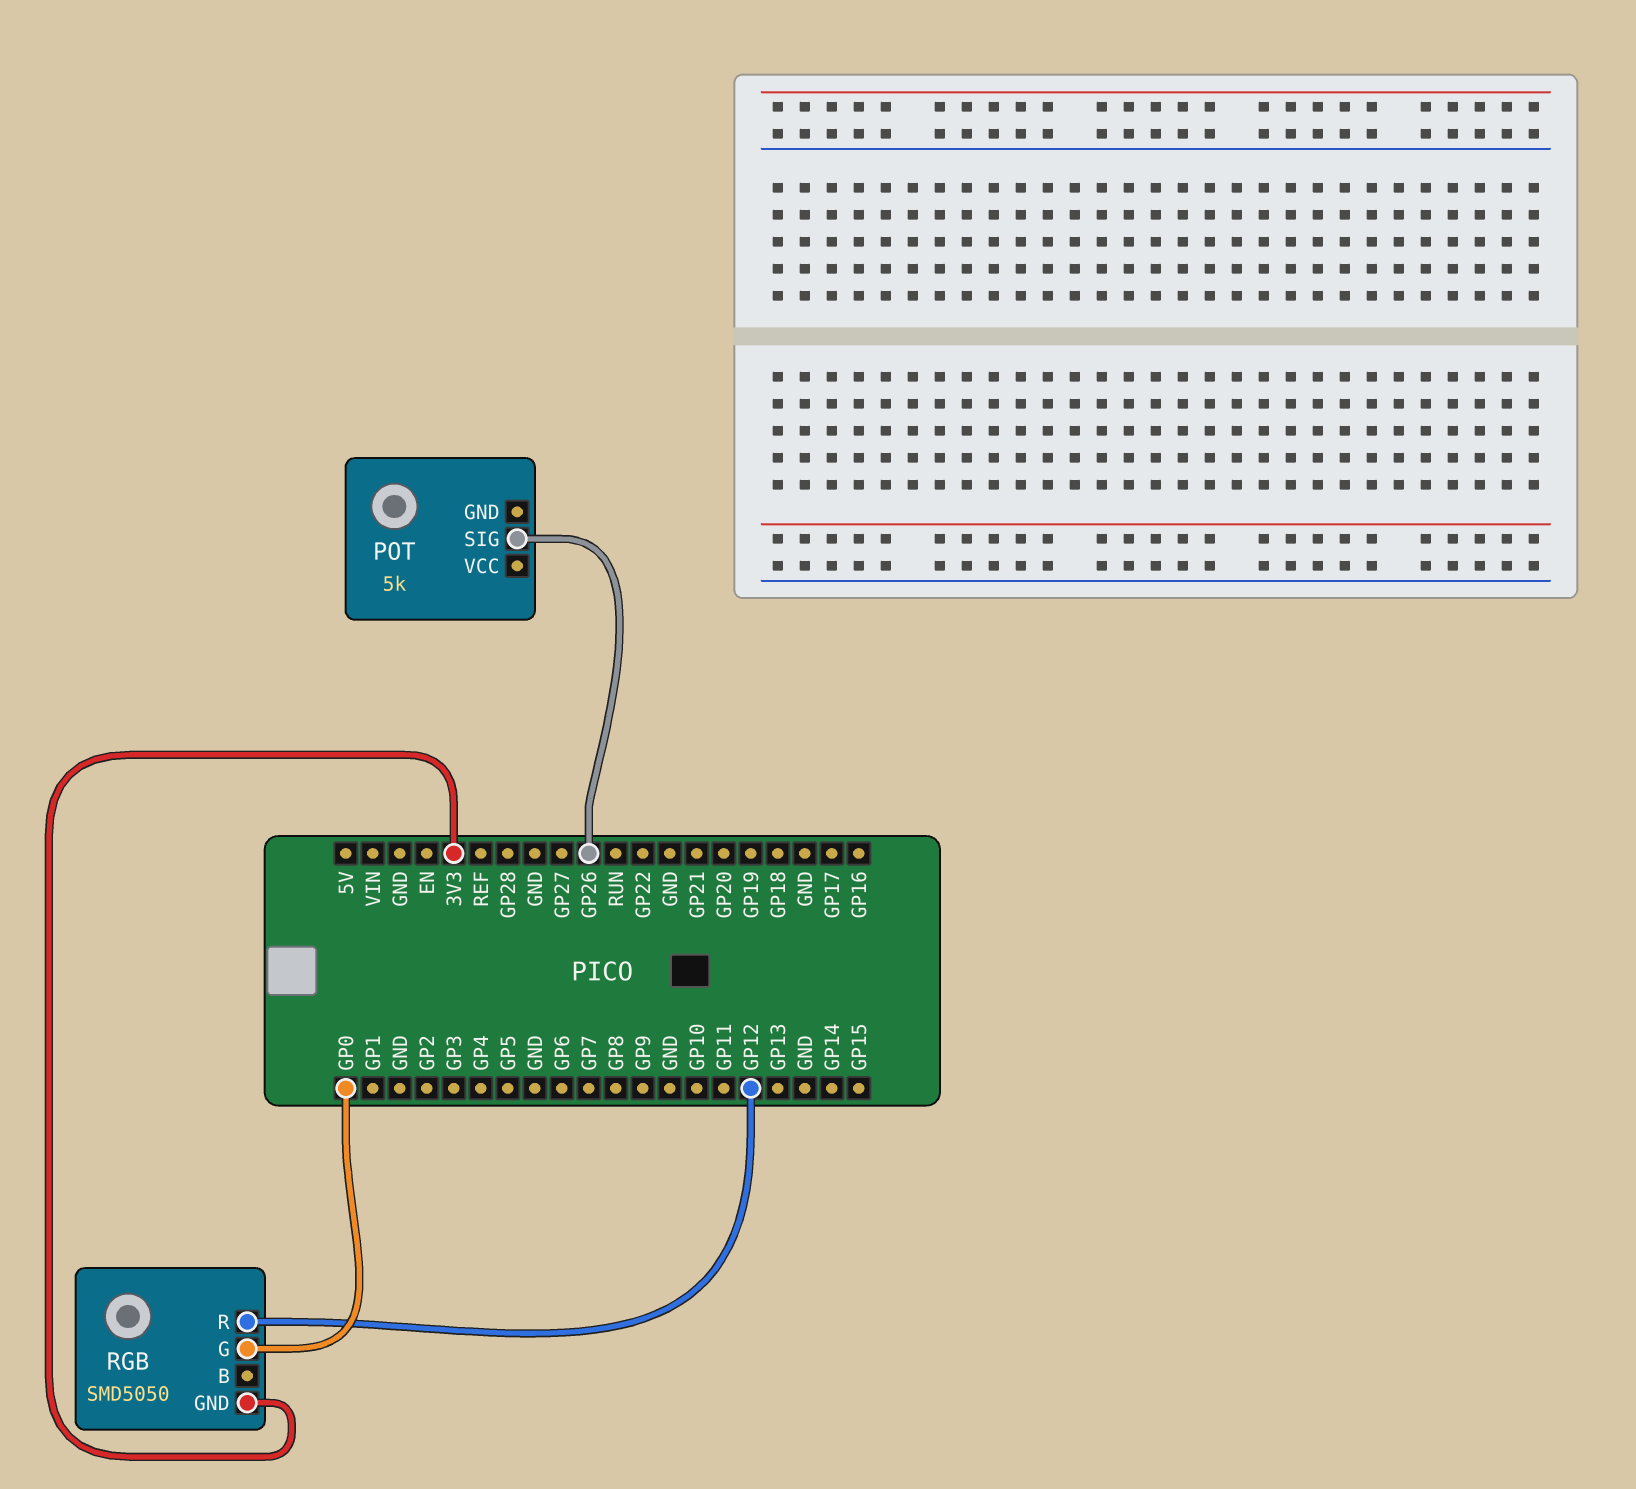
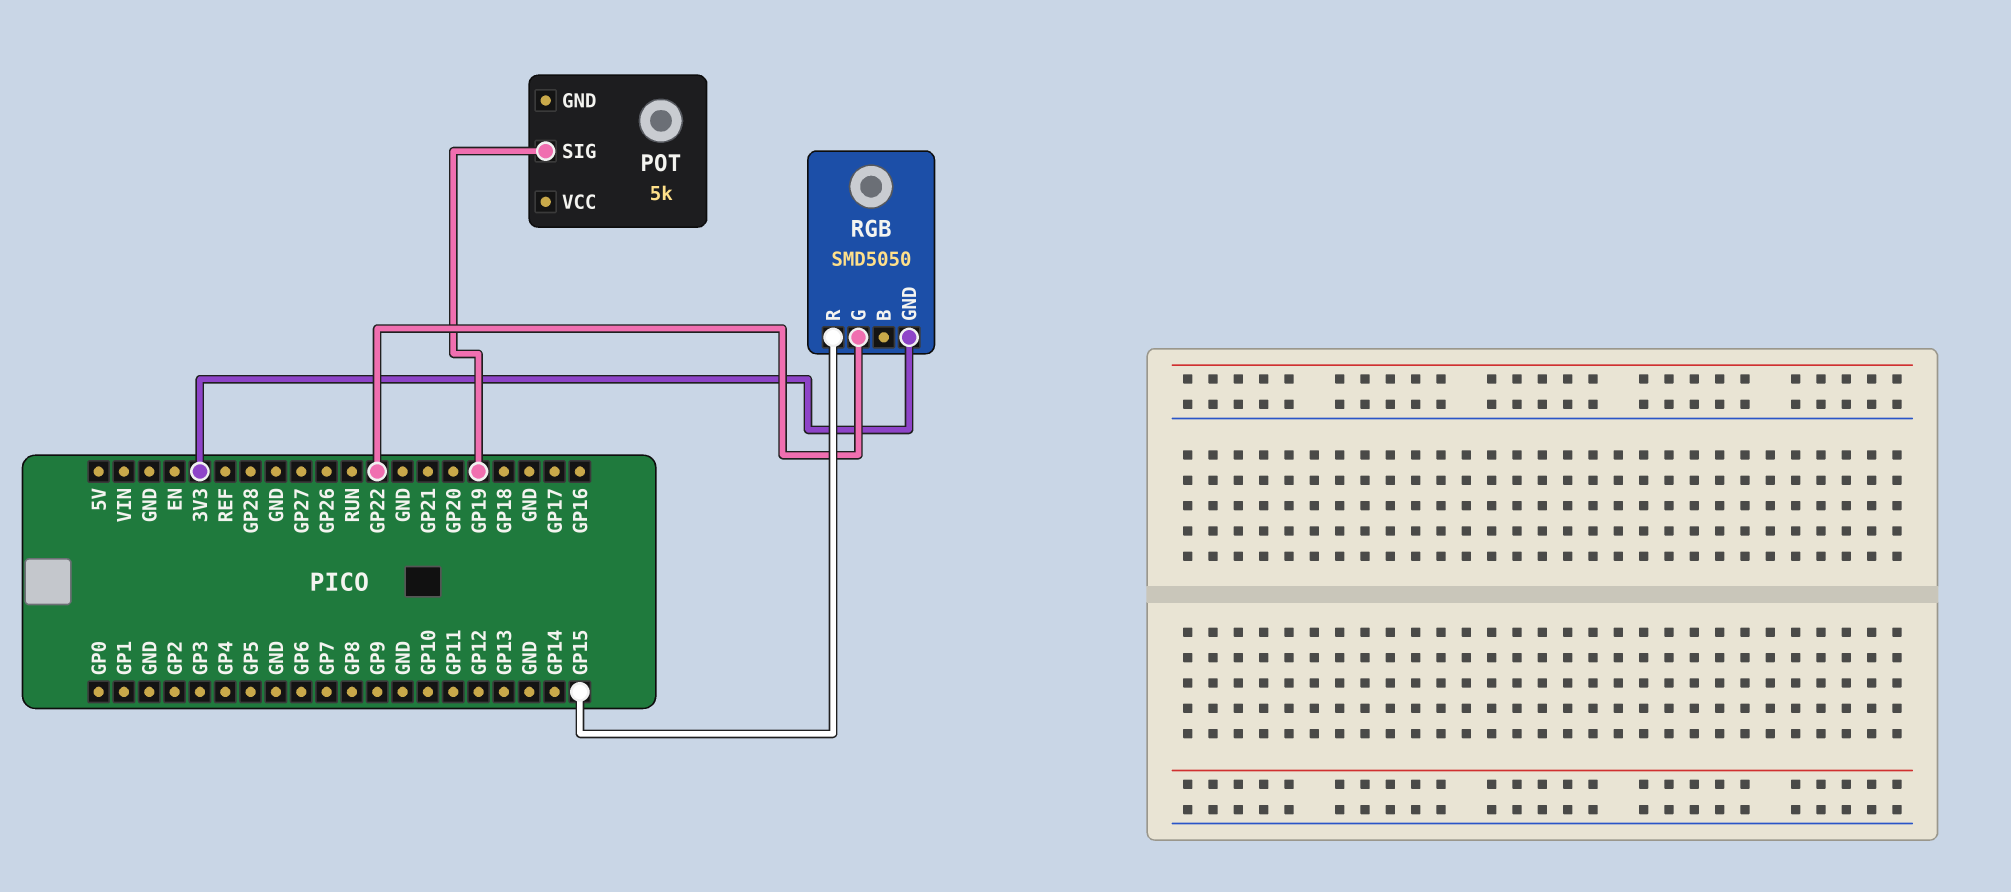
POT pin SIG: GP26 -> GP19
RGB pin G: GP0 -> GP22
RGB pin R: GP12 -> GP15

